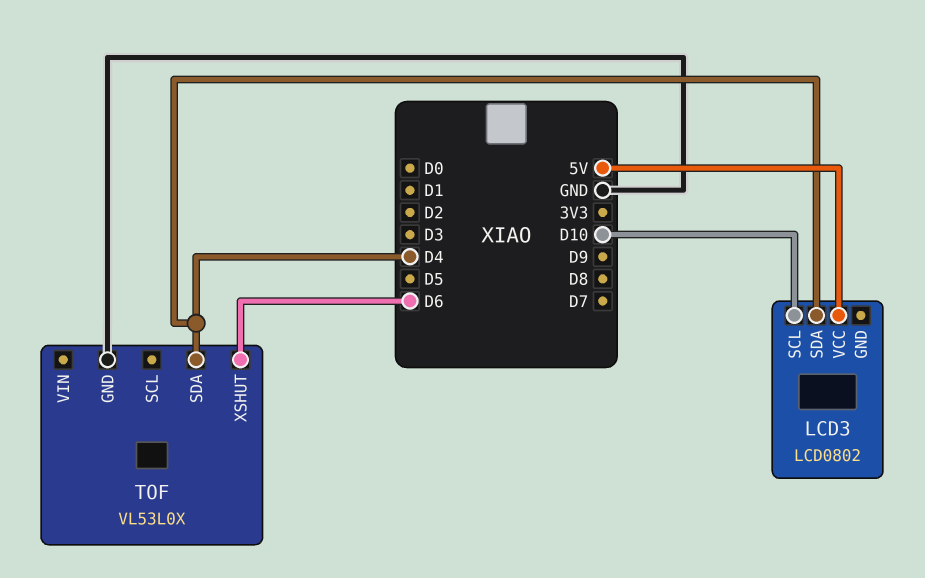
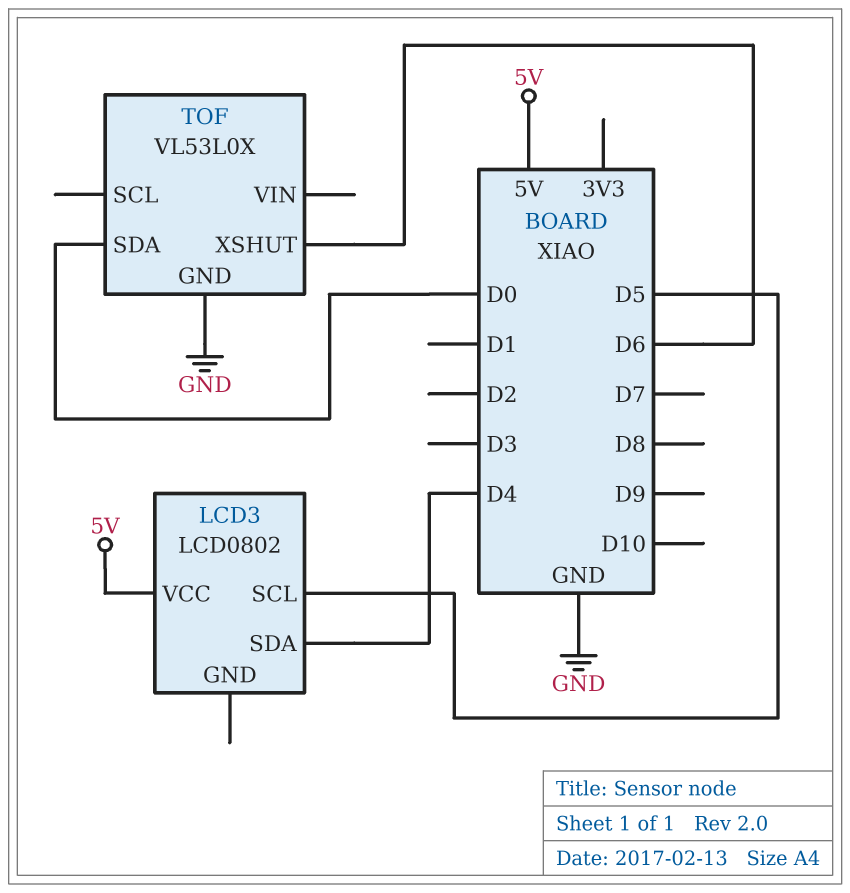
LCD3 pin SCL: D10 -> D5
TOF pin SDA: D4 -> D0

